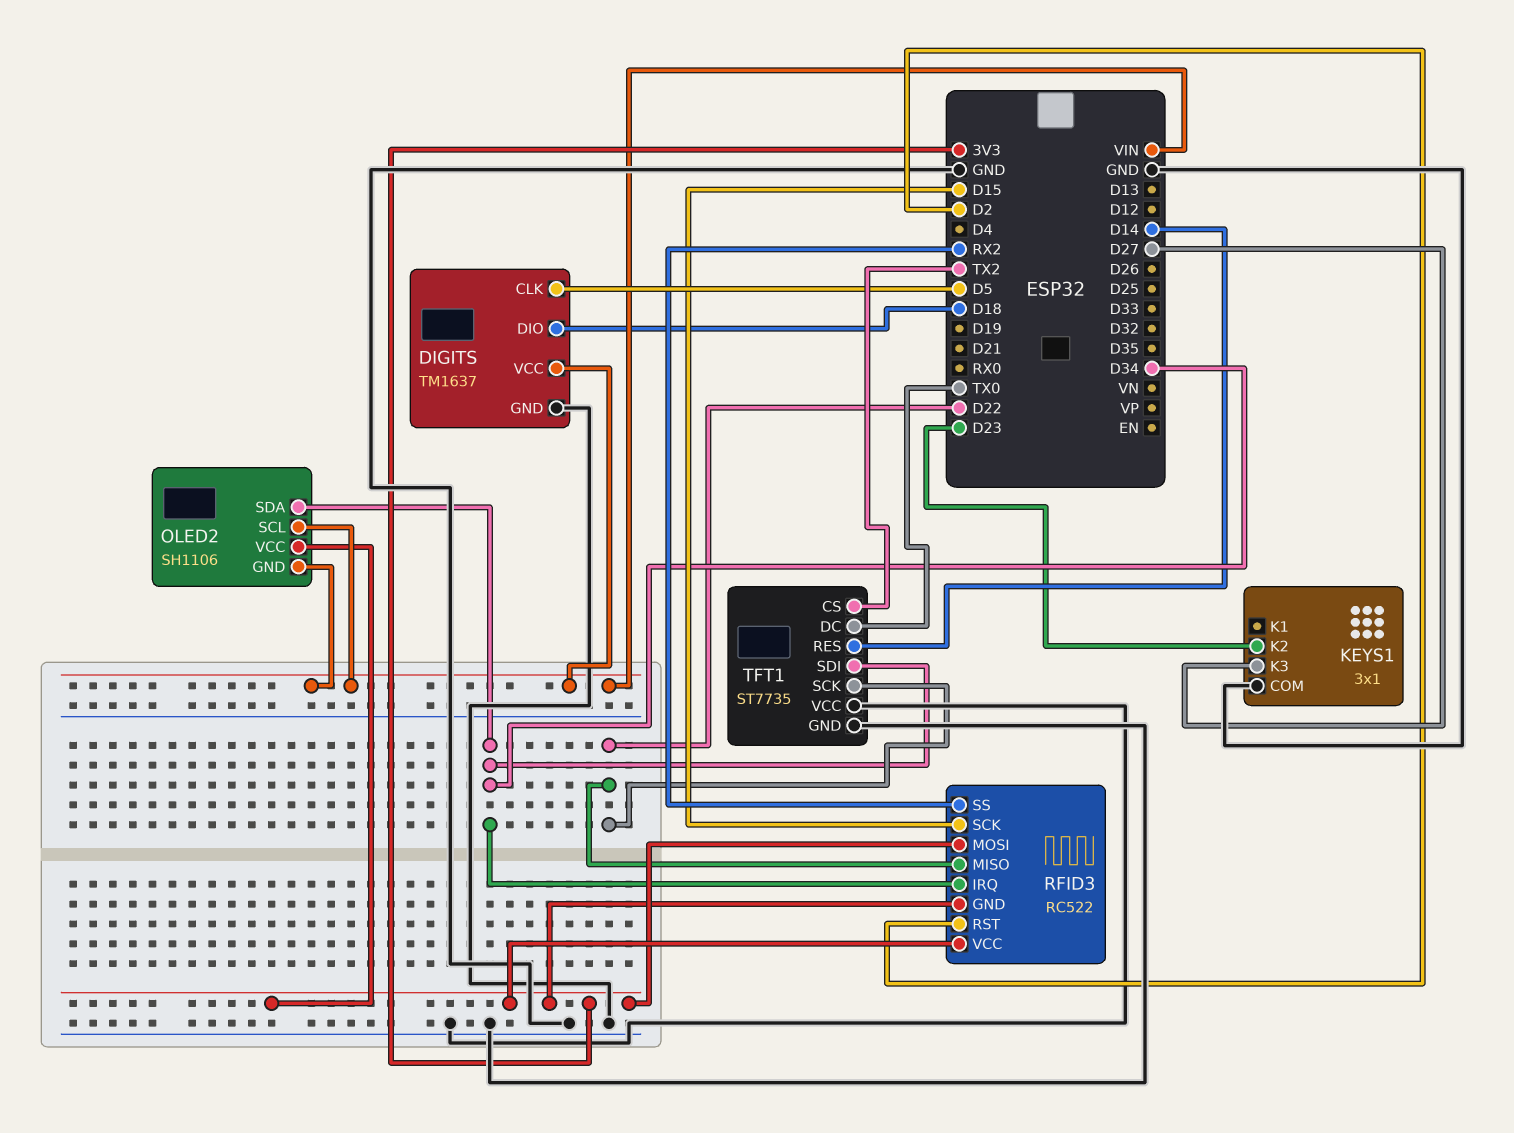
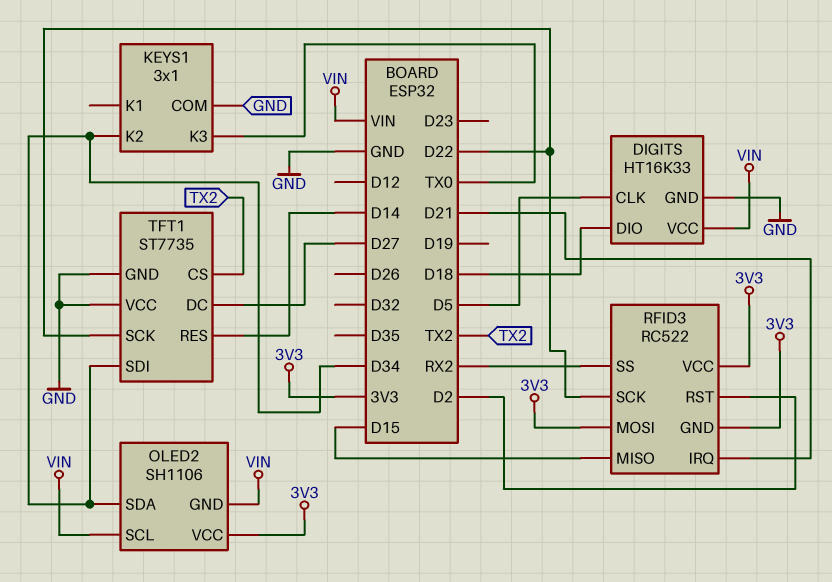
DIGITS: TM1637 -> HT16K33
KEYS1 pin K2: D23 -> D34
KEYS1 pin K3: D27 -> TX0
RFID3 pin IRQ: D34 -> D21
RFID3 pin MISO: D22 -> D15
RFID3 pin SCK: D15 -> D22
TFT1 pin DC: TX0 -> D27

